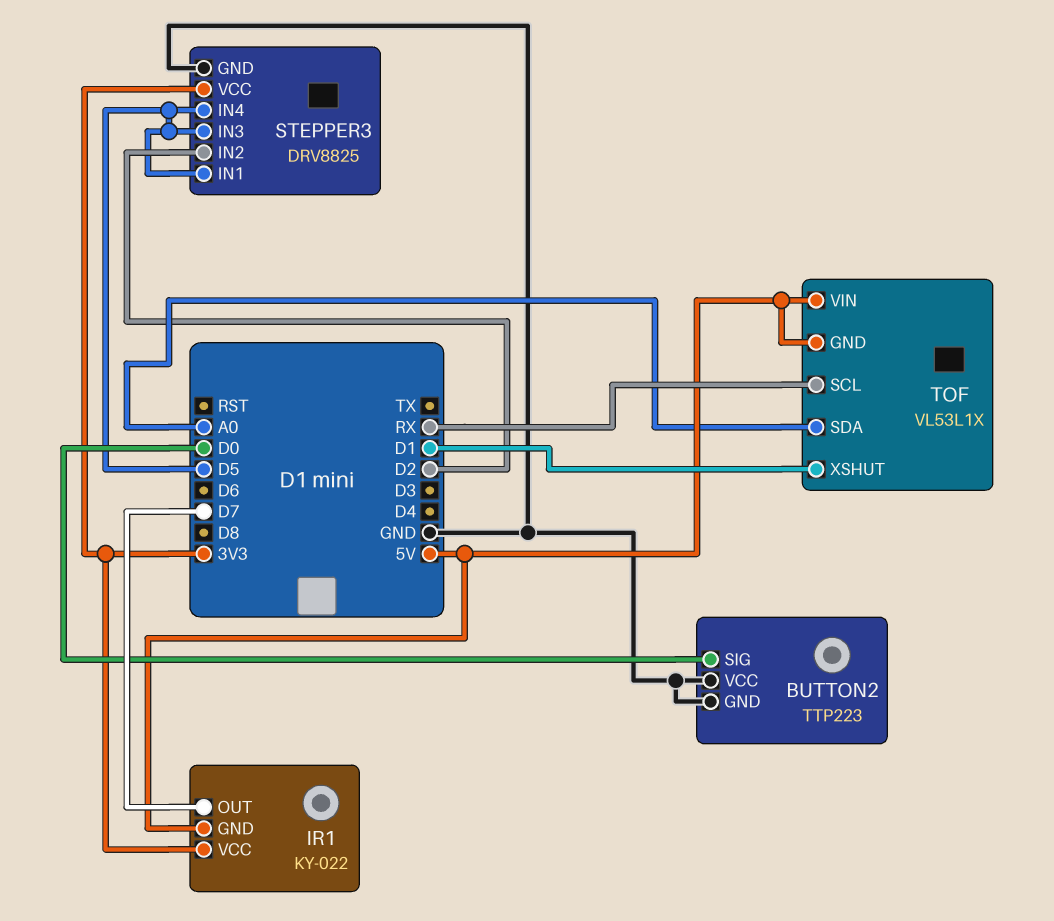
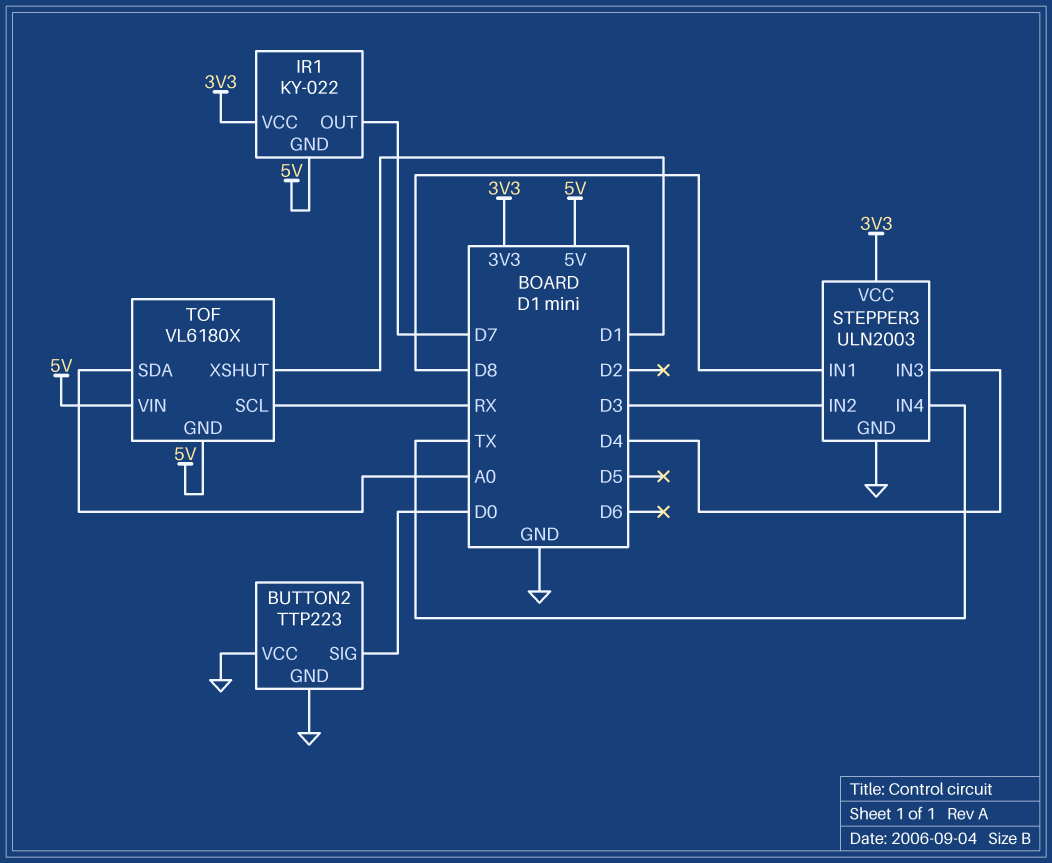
STEPPER3: DRV8825 -> ULN2003
STEPPER3 pin IN1: D5 -> D8
STEPPER3 pin IN2: D2 -> D3
STEPPER3 pin IN3: D5 -> D4
STEPPER3 pin IN4: D5 -> TX
TOF: VL53L1X -> VL6180X

